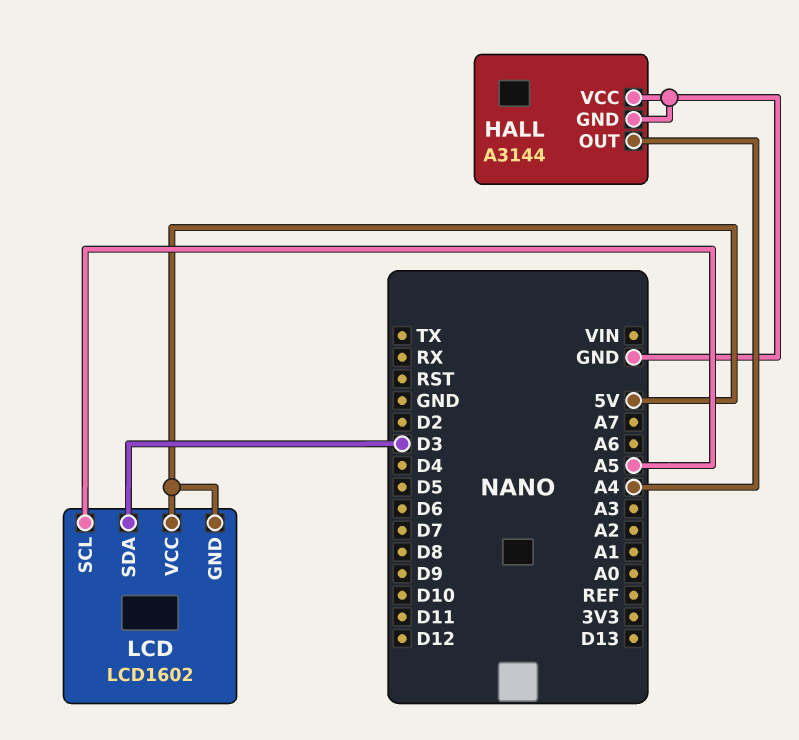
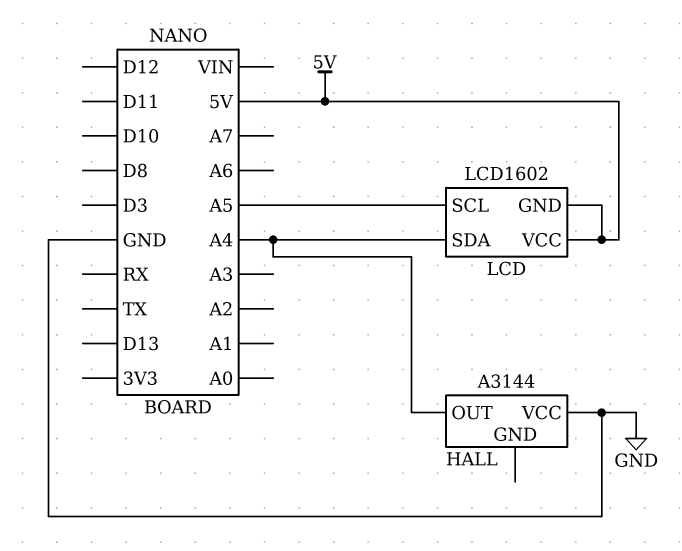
HALL pin GND: GND -> none
LCD pin SDA: D3 -> A4

